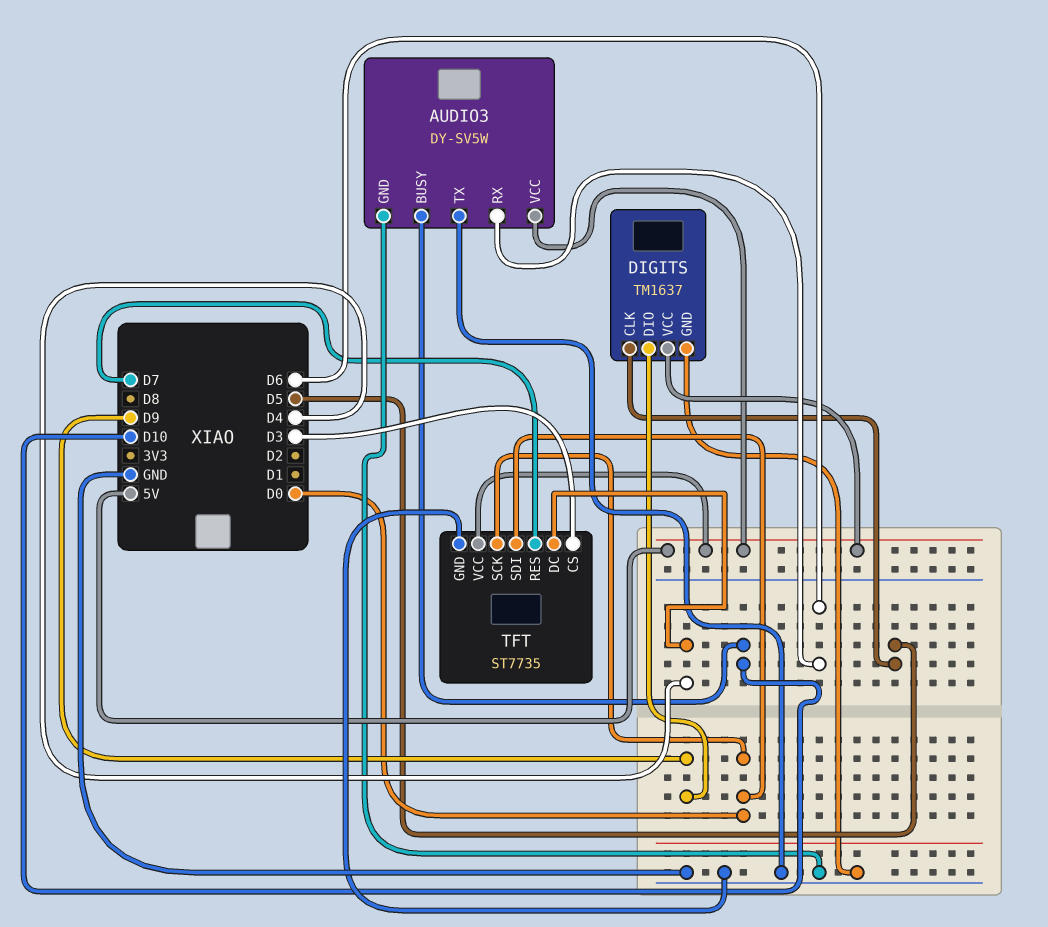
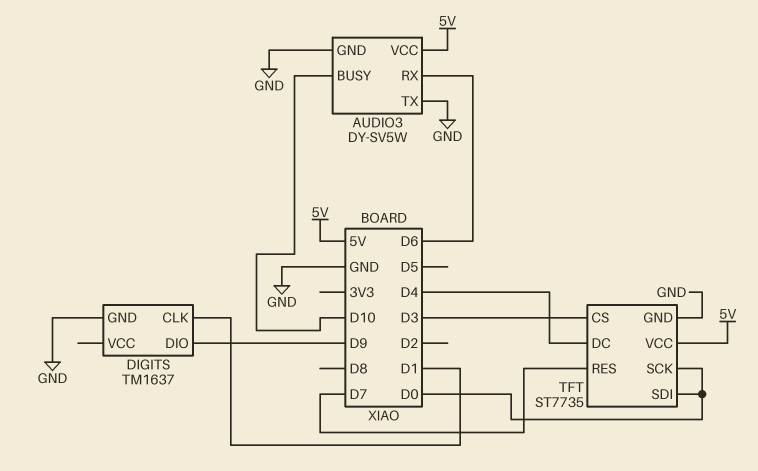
DIGITS pin CLK: D5 -> D1
DIGITS pin VCC: 5V -> none

